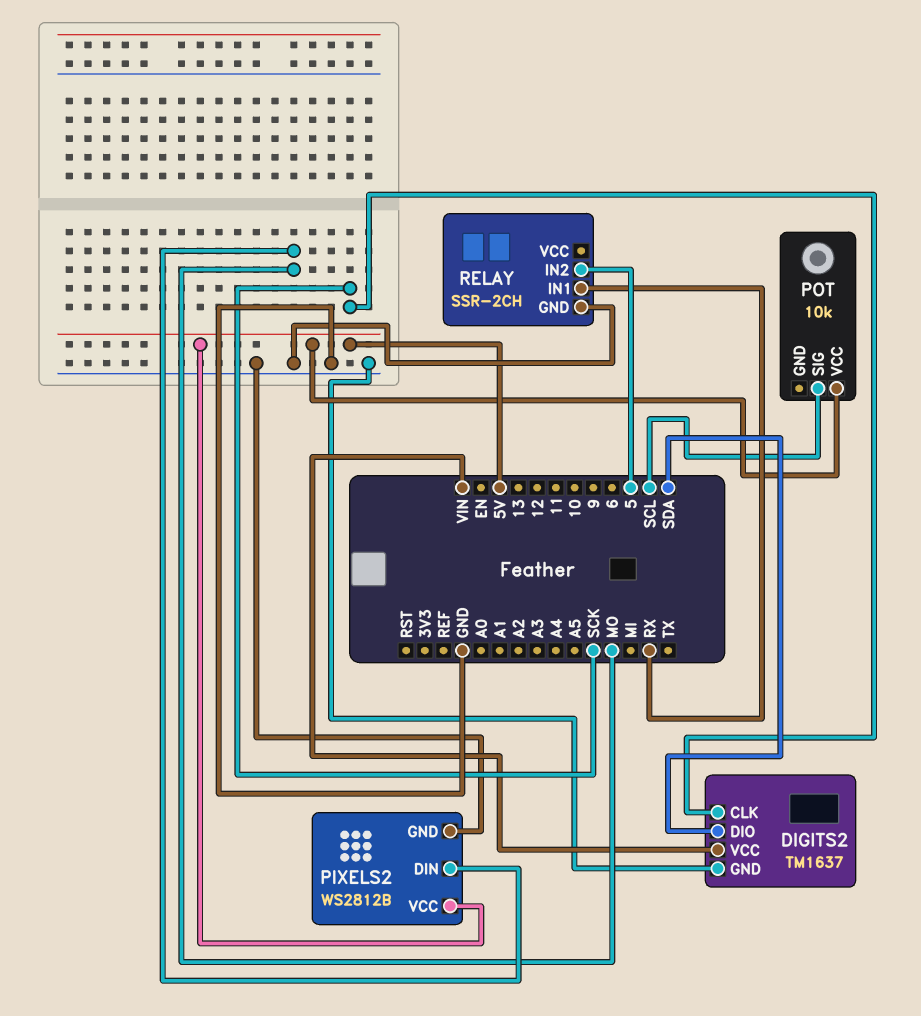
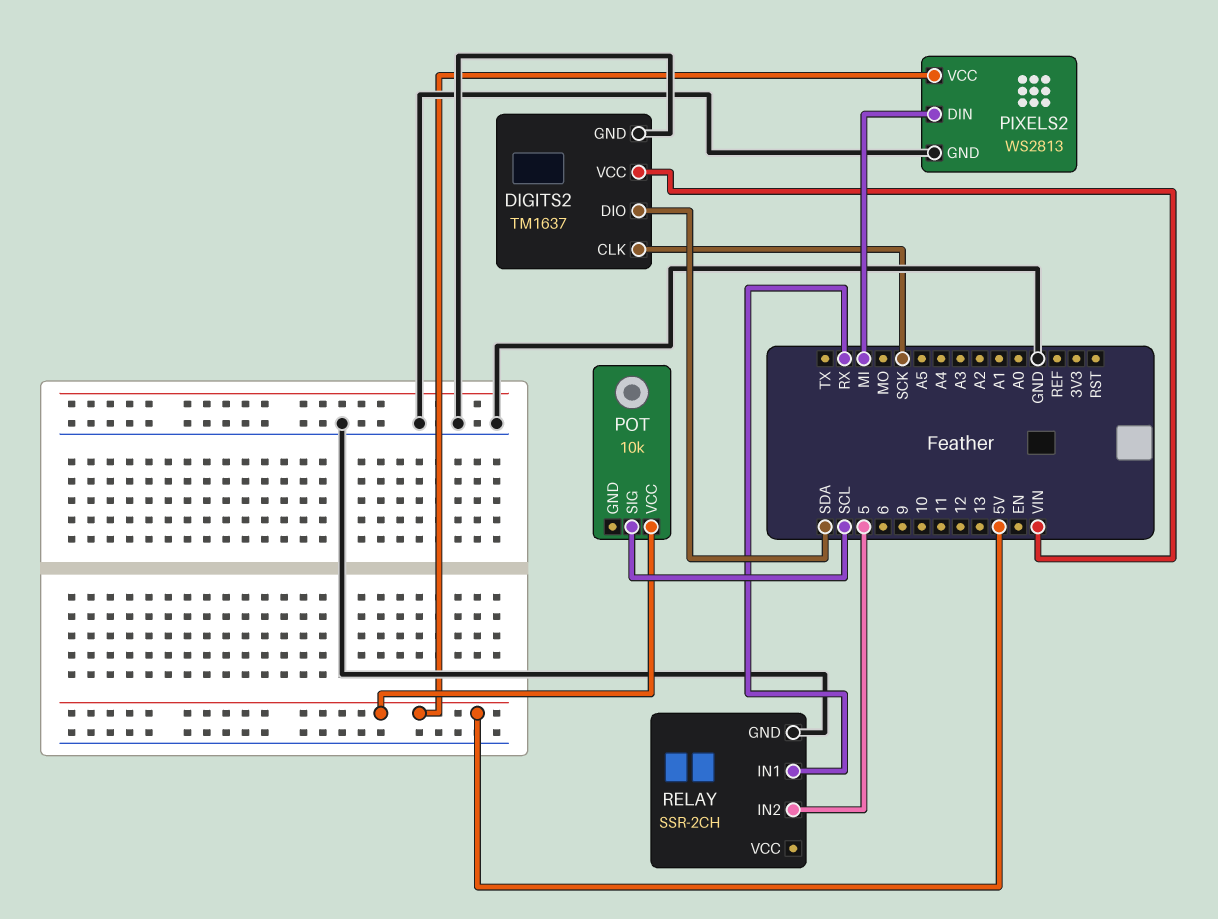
PIXELS2: WS2812B -> WS2813
PIXELS2 pin DIN: MO -> MI

